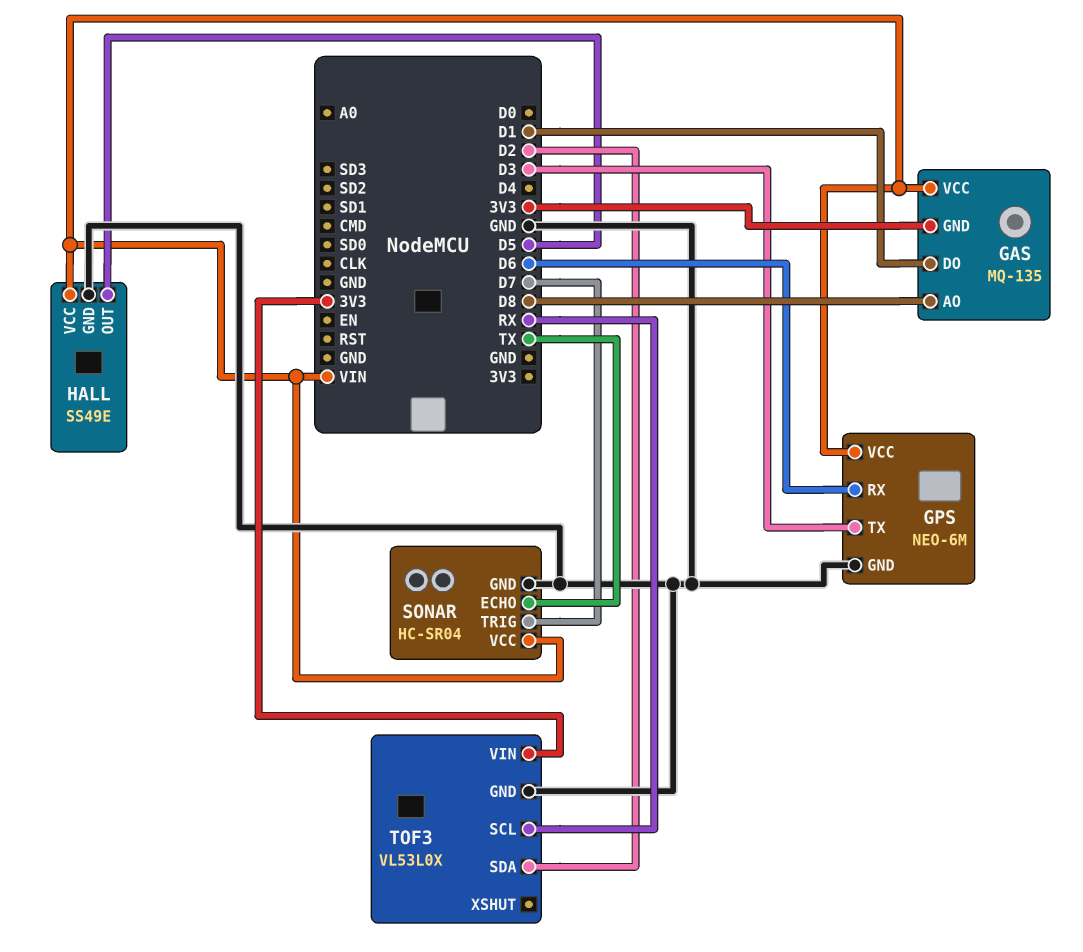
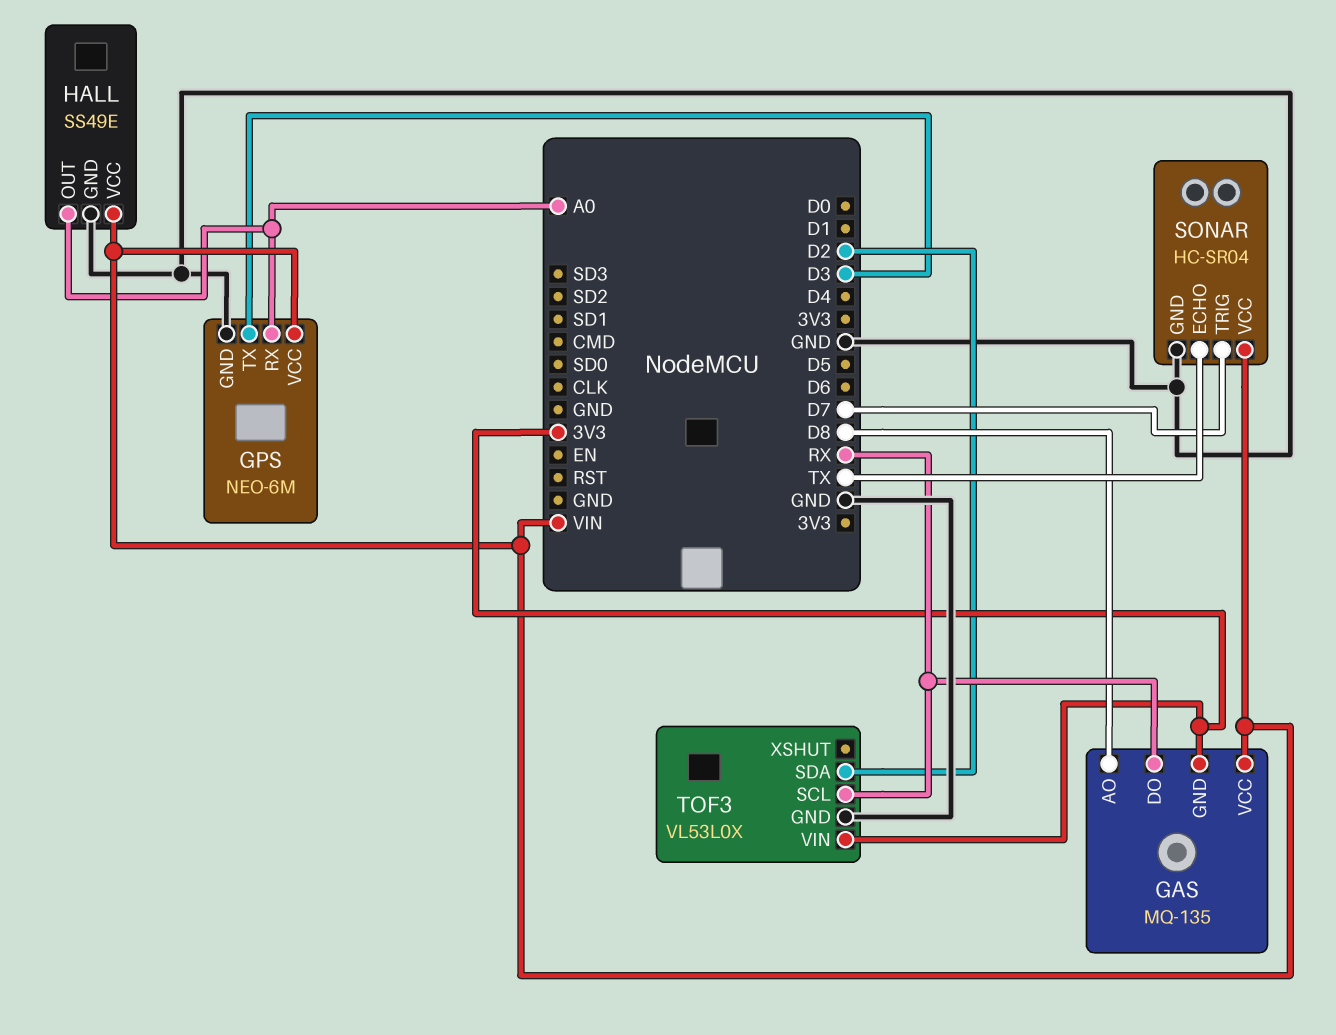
GAS pin DO: D1 -> RX
GPS pin RX: D6 -> A0
HALL pin OUT: D5 -> A0

